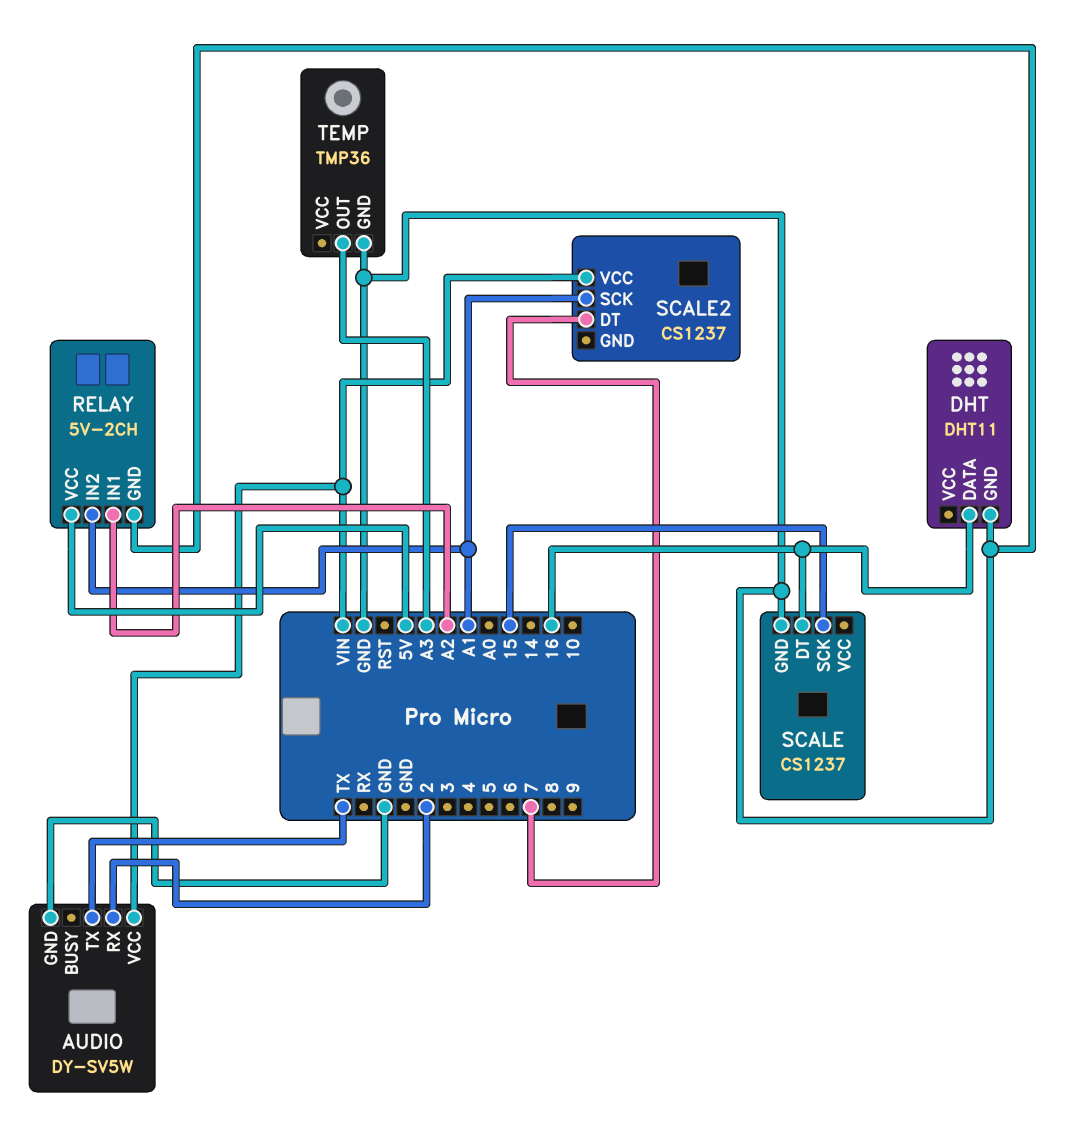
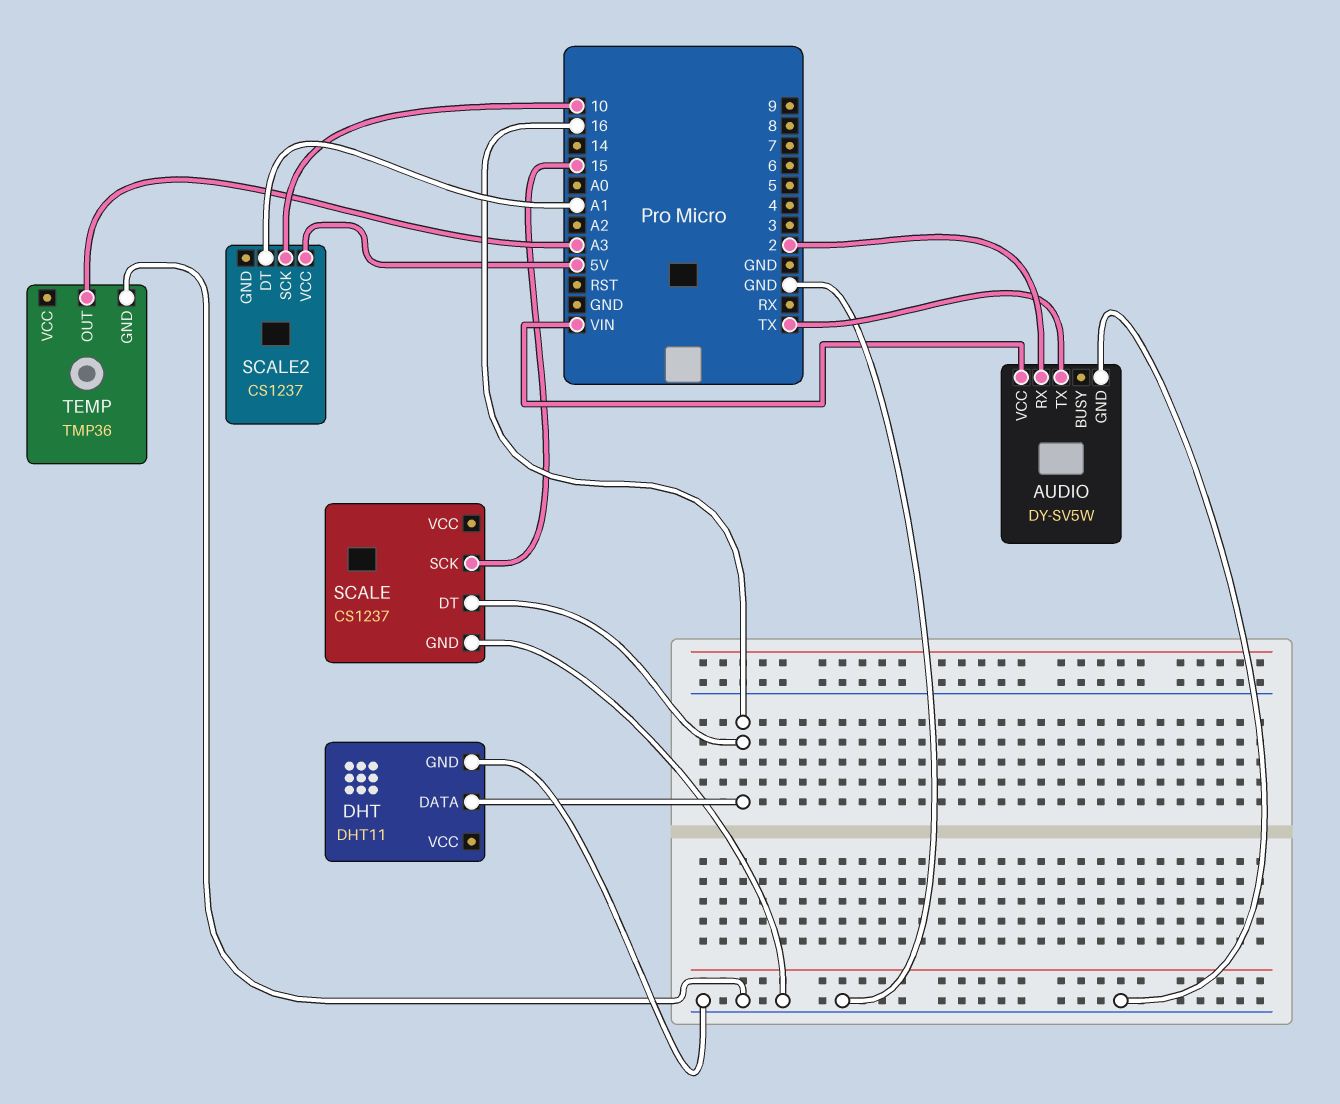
RELAY: 5V-2CH -> none
RELAY pin GND: GND -> none
RELAY pin IN1: A2 -> none
RELAY pin IN2: A1 -> none
RELAY pin VCC: 5V -> none
SCALE2 pin DT: 7 -> A1
SCALE2 pin SCK: A1 -> 10
SCALE2 pin VCC: VIN -> 5V

